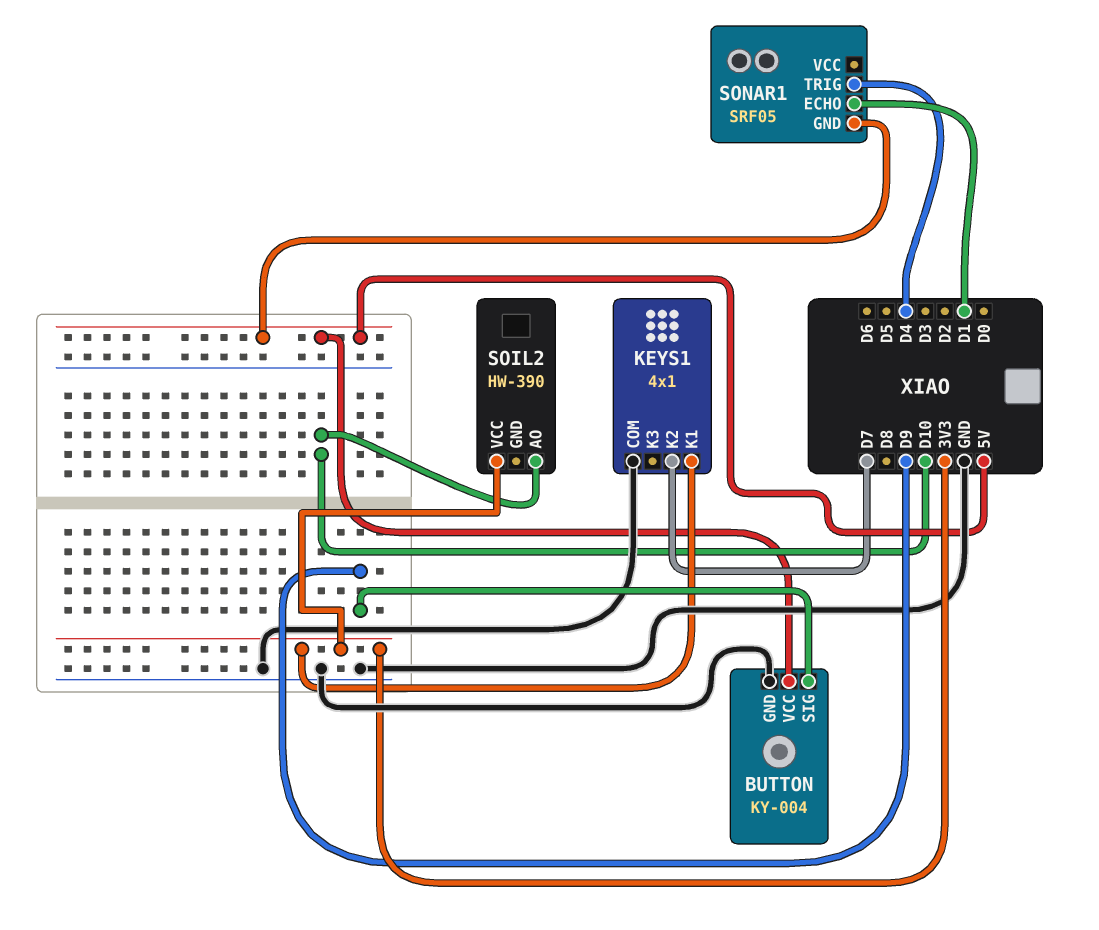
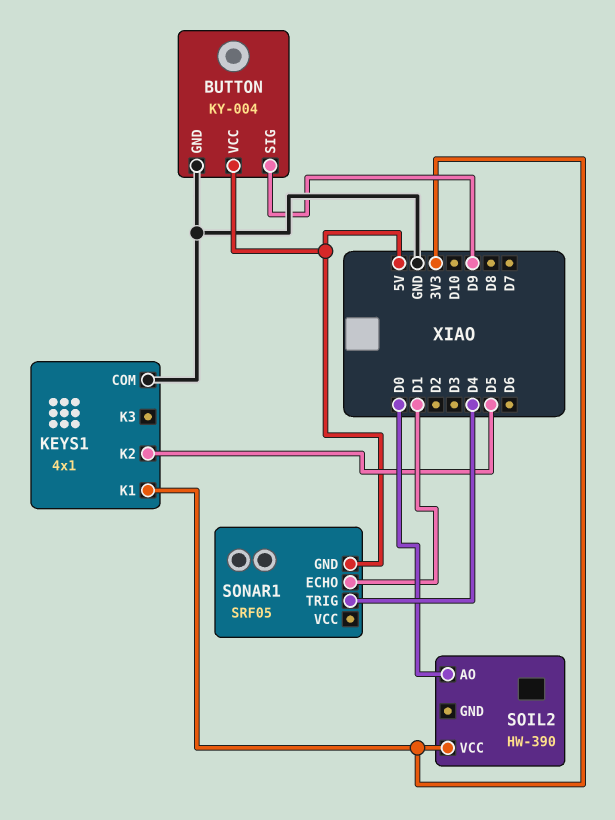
KEYS1 pin K2: D7 -> D5
SOIL2 pin AO: D10 -> D0

